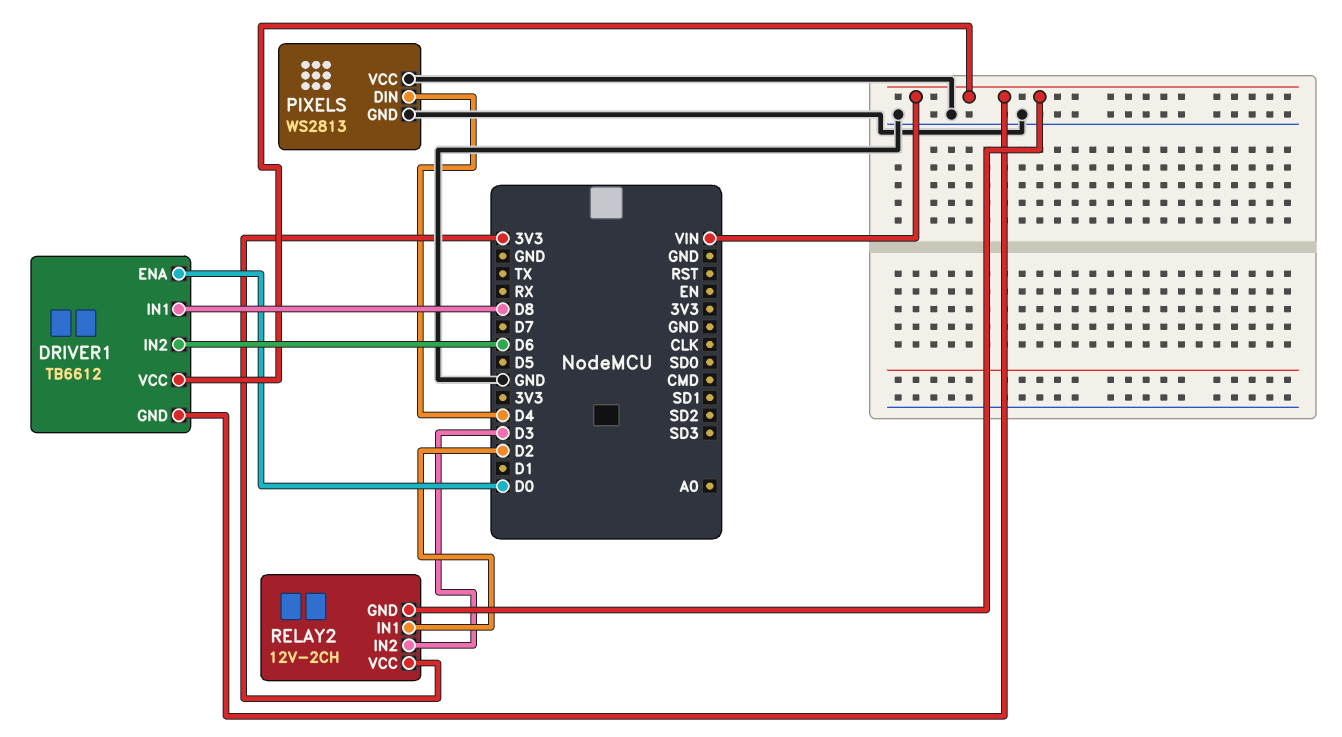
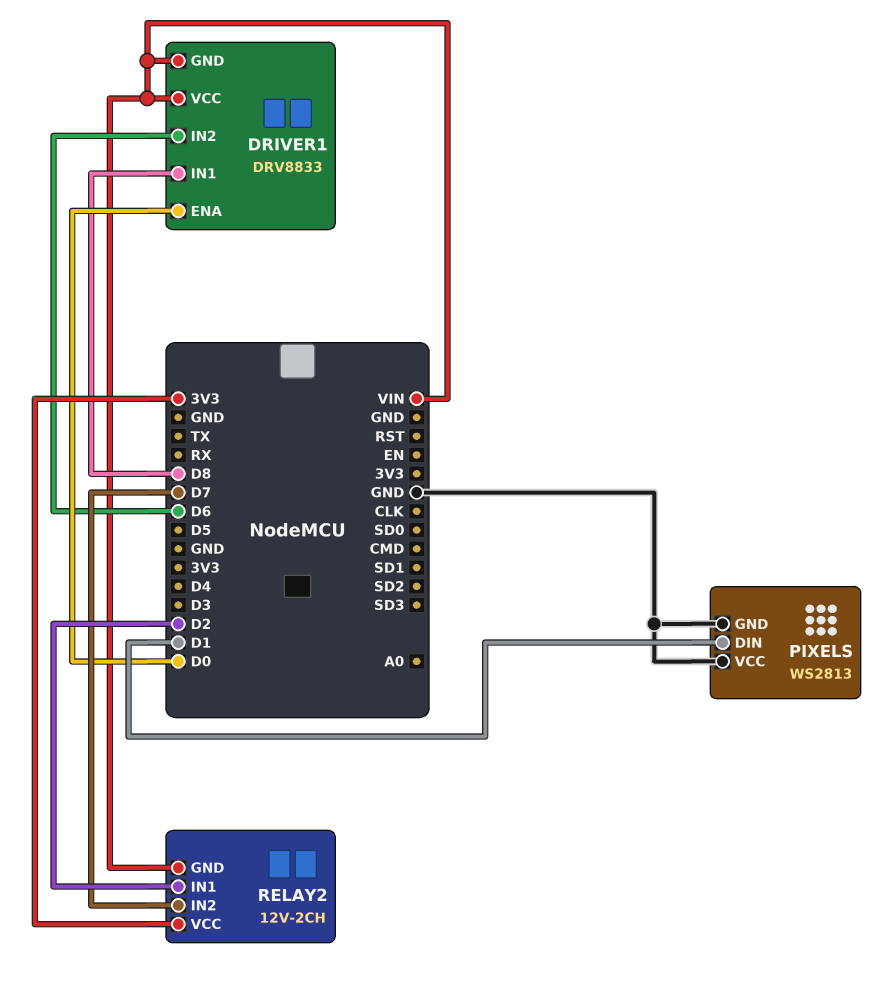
DRIVER1: TB6612 -> DRV8833
PIXELS pin DIN: D4 -> D1
RELAY2 pin IN2: D3 -> D7

